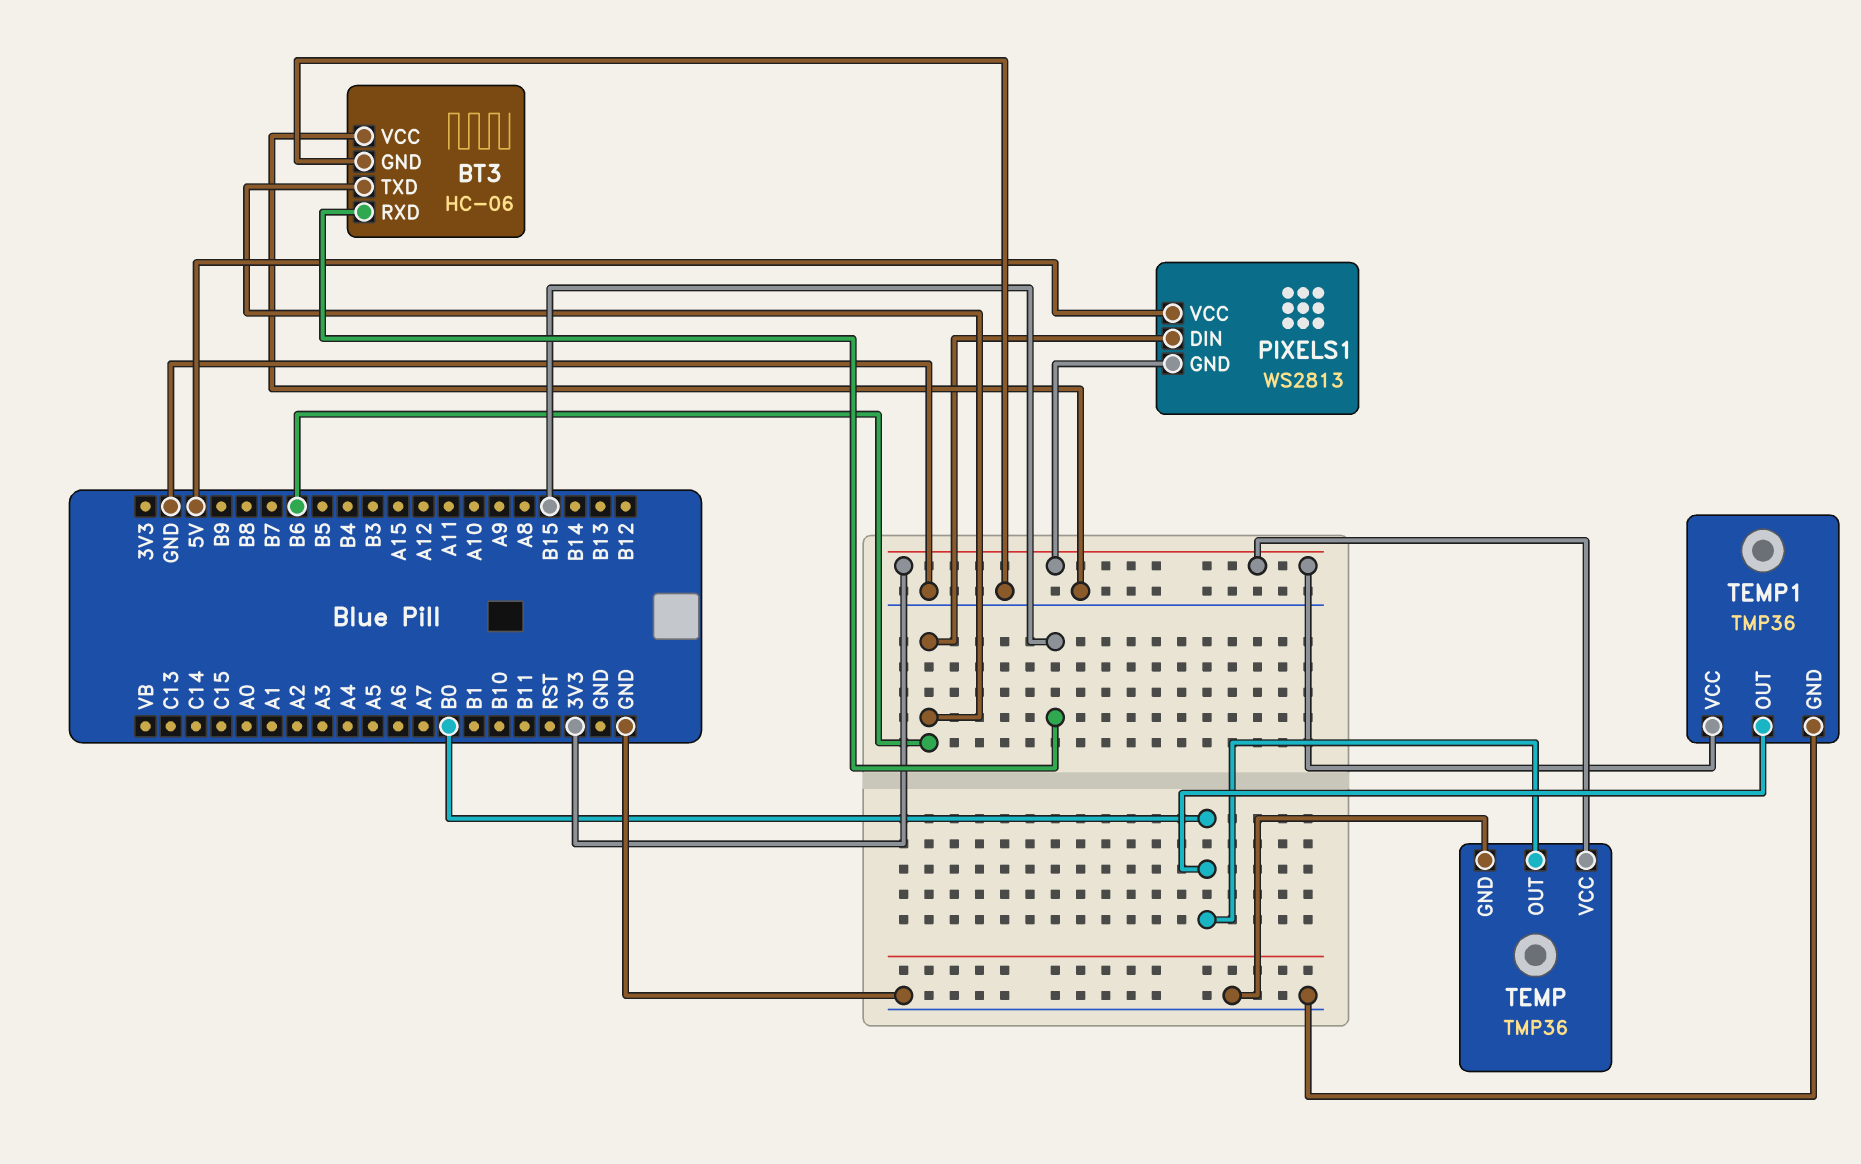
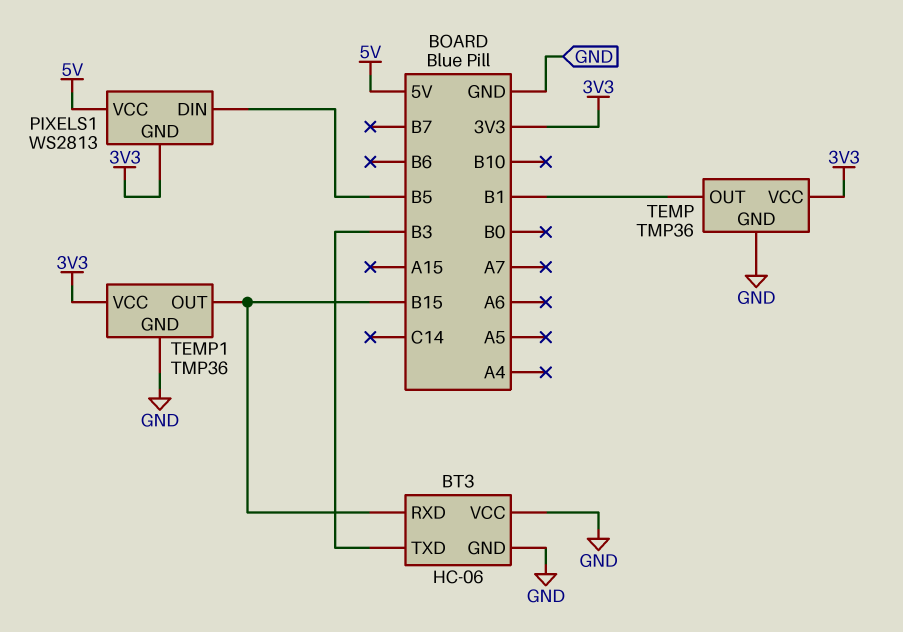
BT3 pin TXD: B6 -> B3
PIXELS1 pin DIN: B6 -> B5
TEMP pin OUT: B0 -> B1
TEMP1 pin OUT: B0 -> B15

